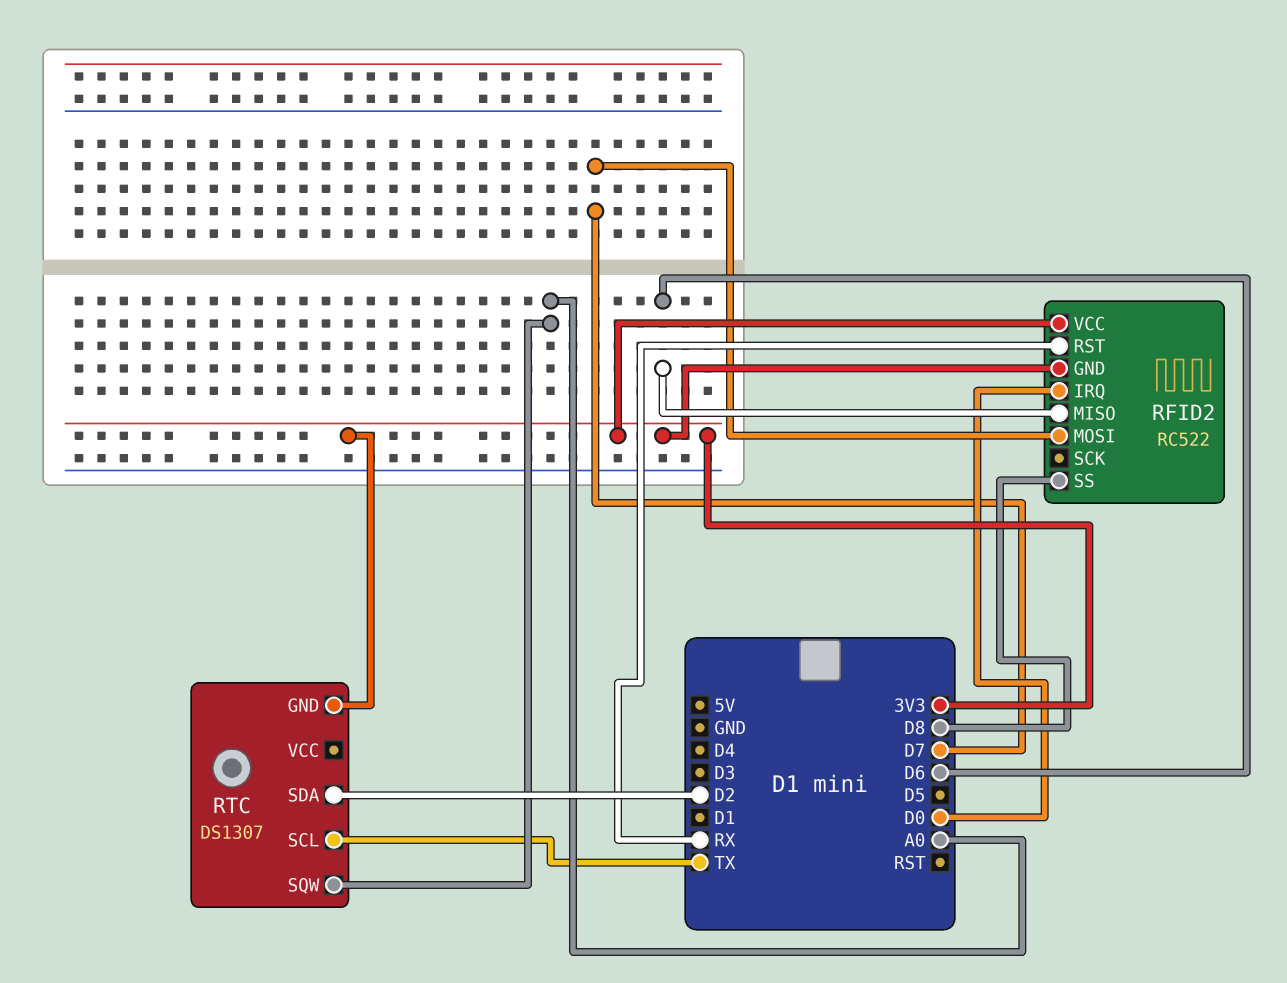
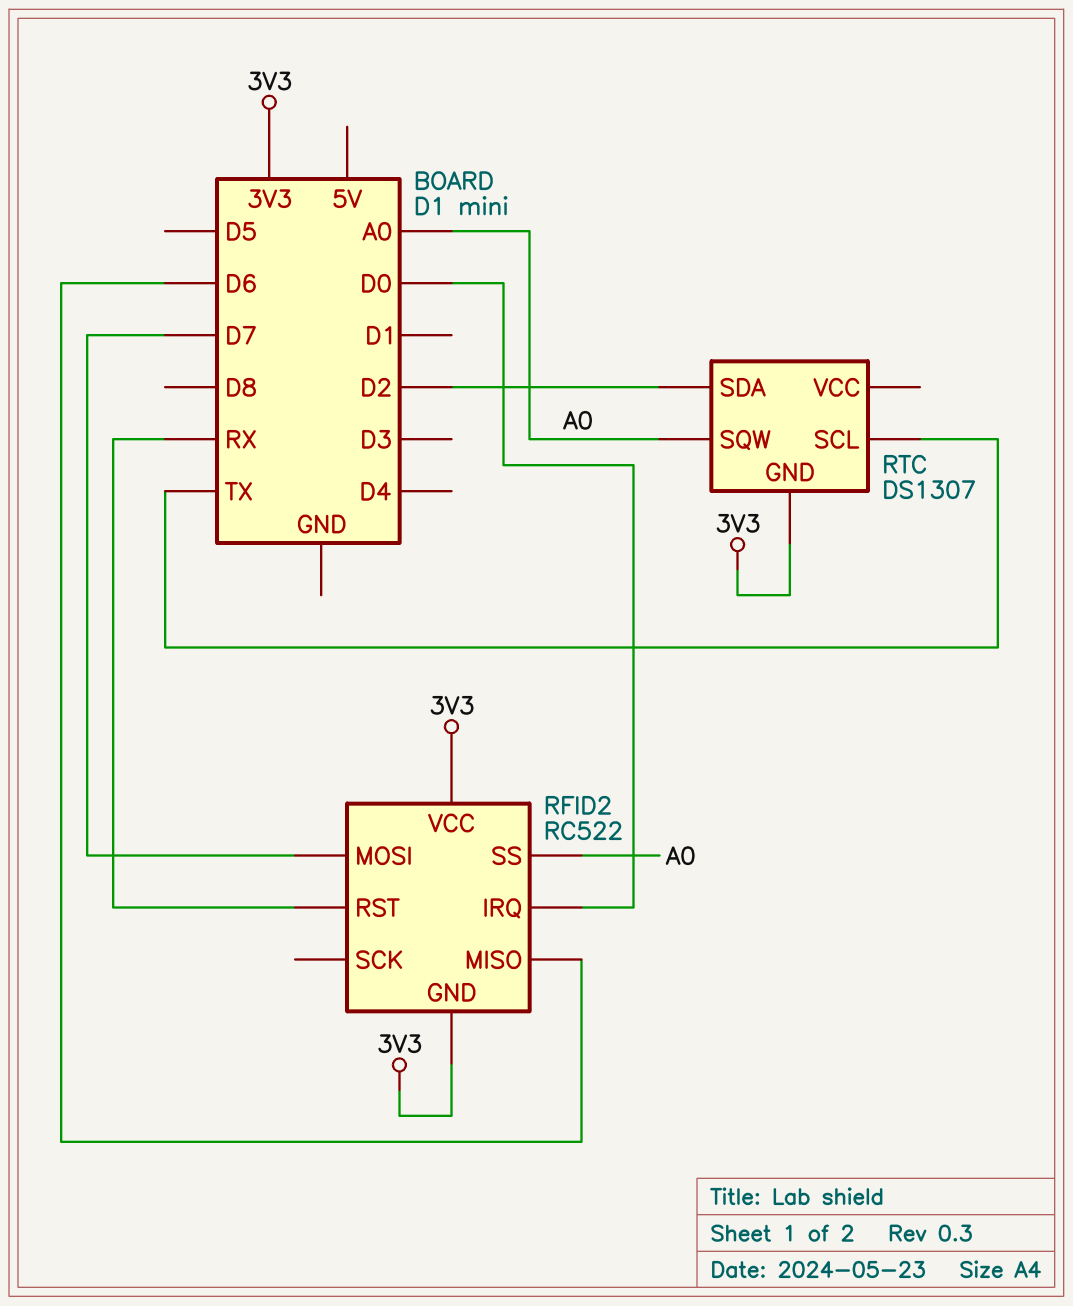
RFID2 pin SS: D8 -> A0

